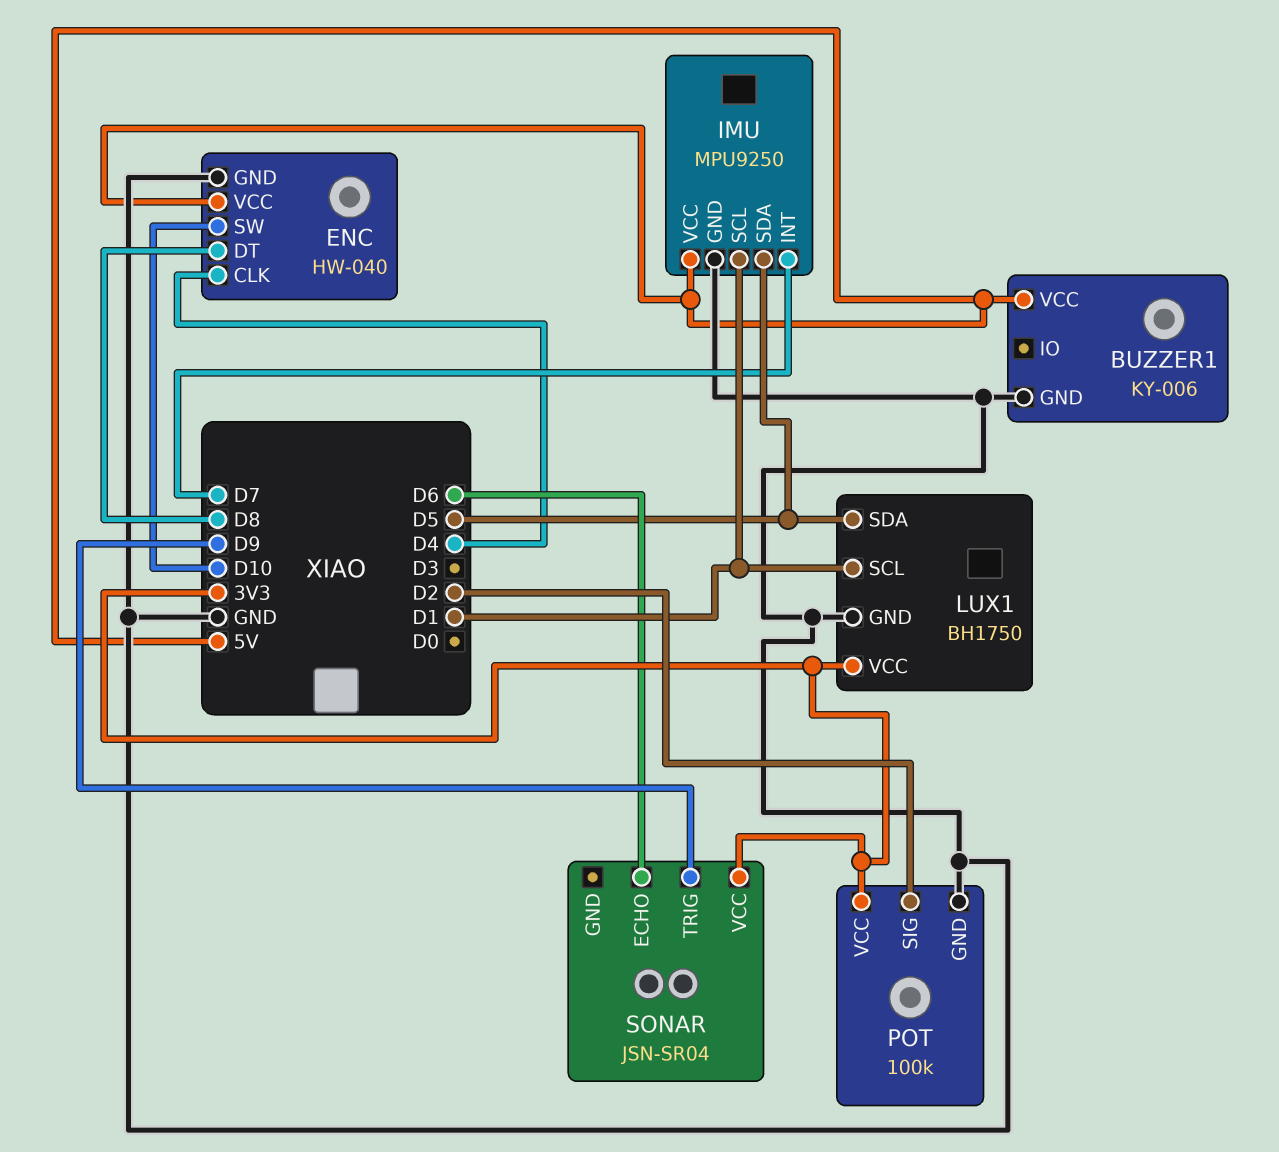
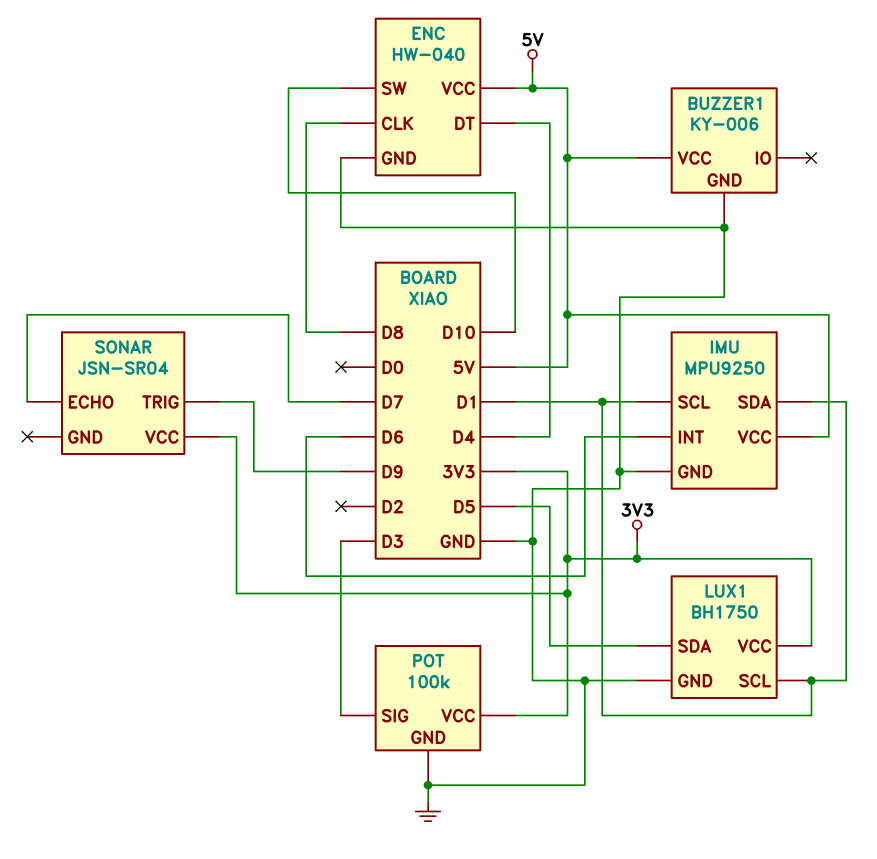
ENC pin CLK: D4 -> D8
ENC pin DT: D8 -> D4
IMU pin INT: D7 -> D6
IMU pin SDA: D5 -> D1
POT pin SIG: D2 -> D3
SONAR pin ECHO: D6 -> D7

